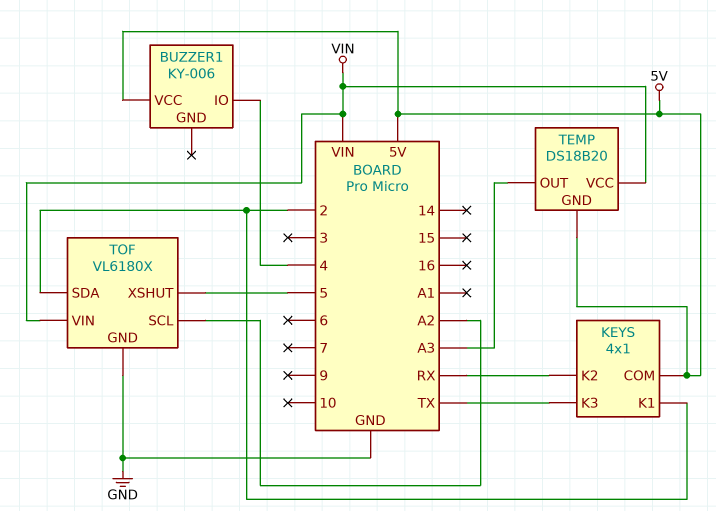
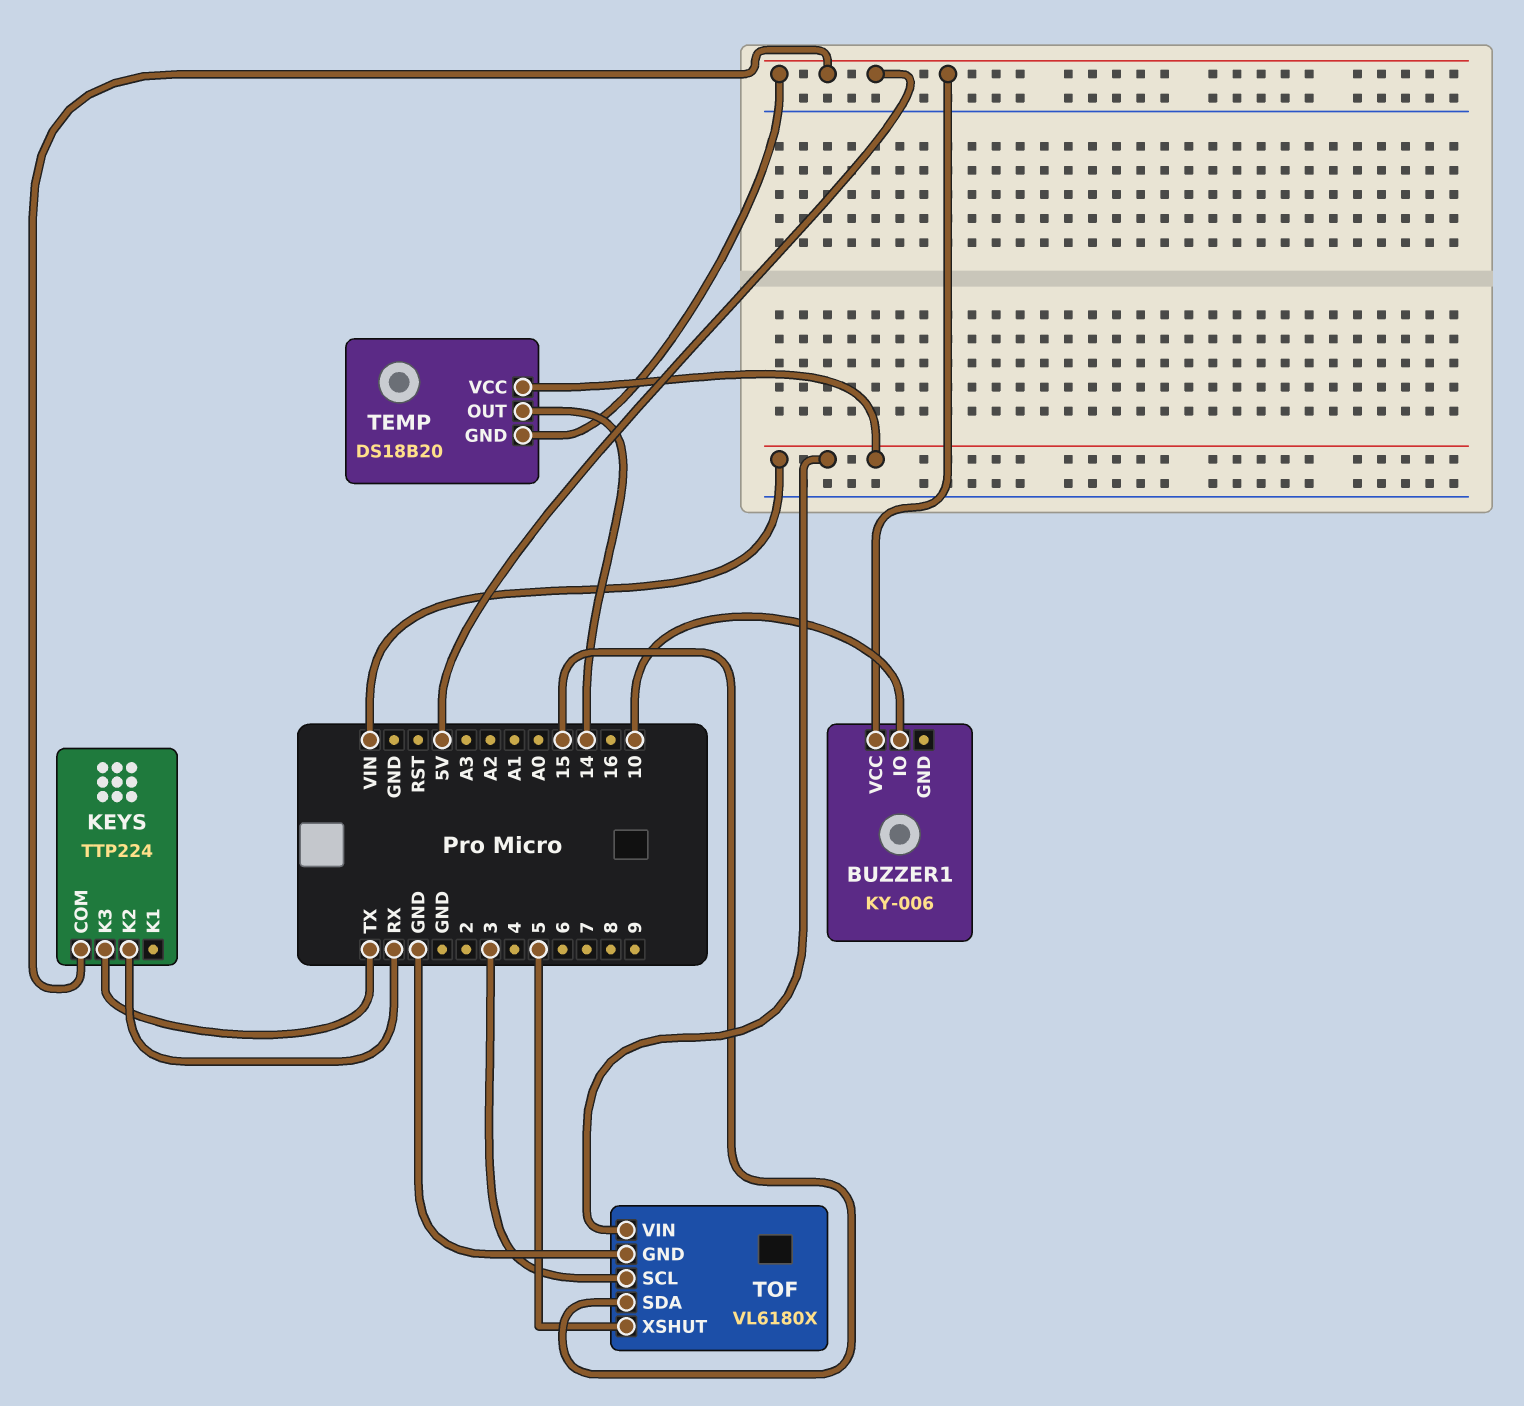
BUZZER1 pin IO: 4 -> 10
KEYS: 4x1 -> TTP224
KEYS pin K1: 2 -> none
TEMP pin OUT: A3 -> 14
TOF pin SCL: A2 -> 3
TOF pin SDA: 2 -> 15

